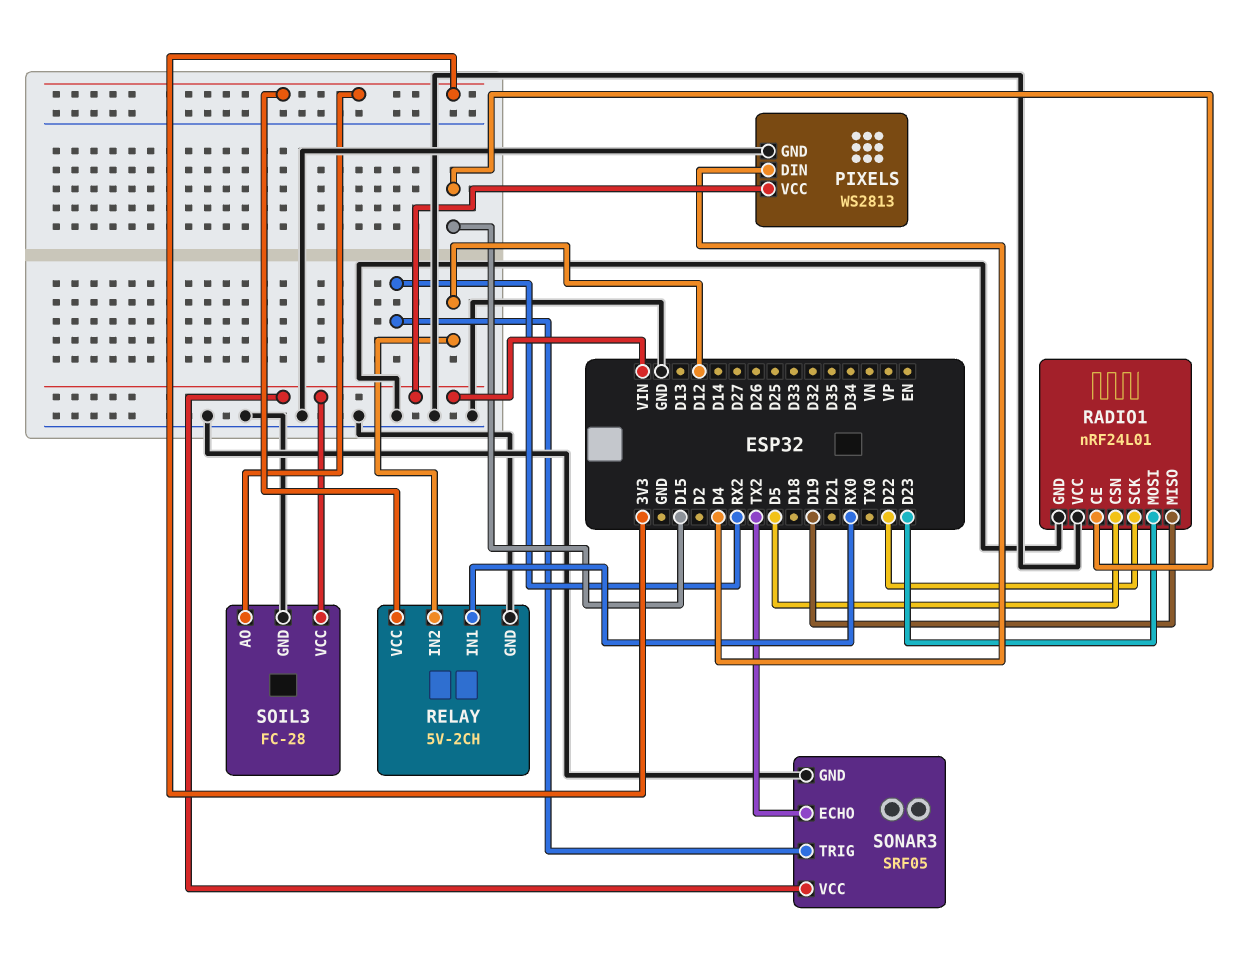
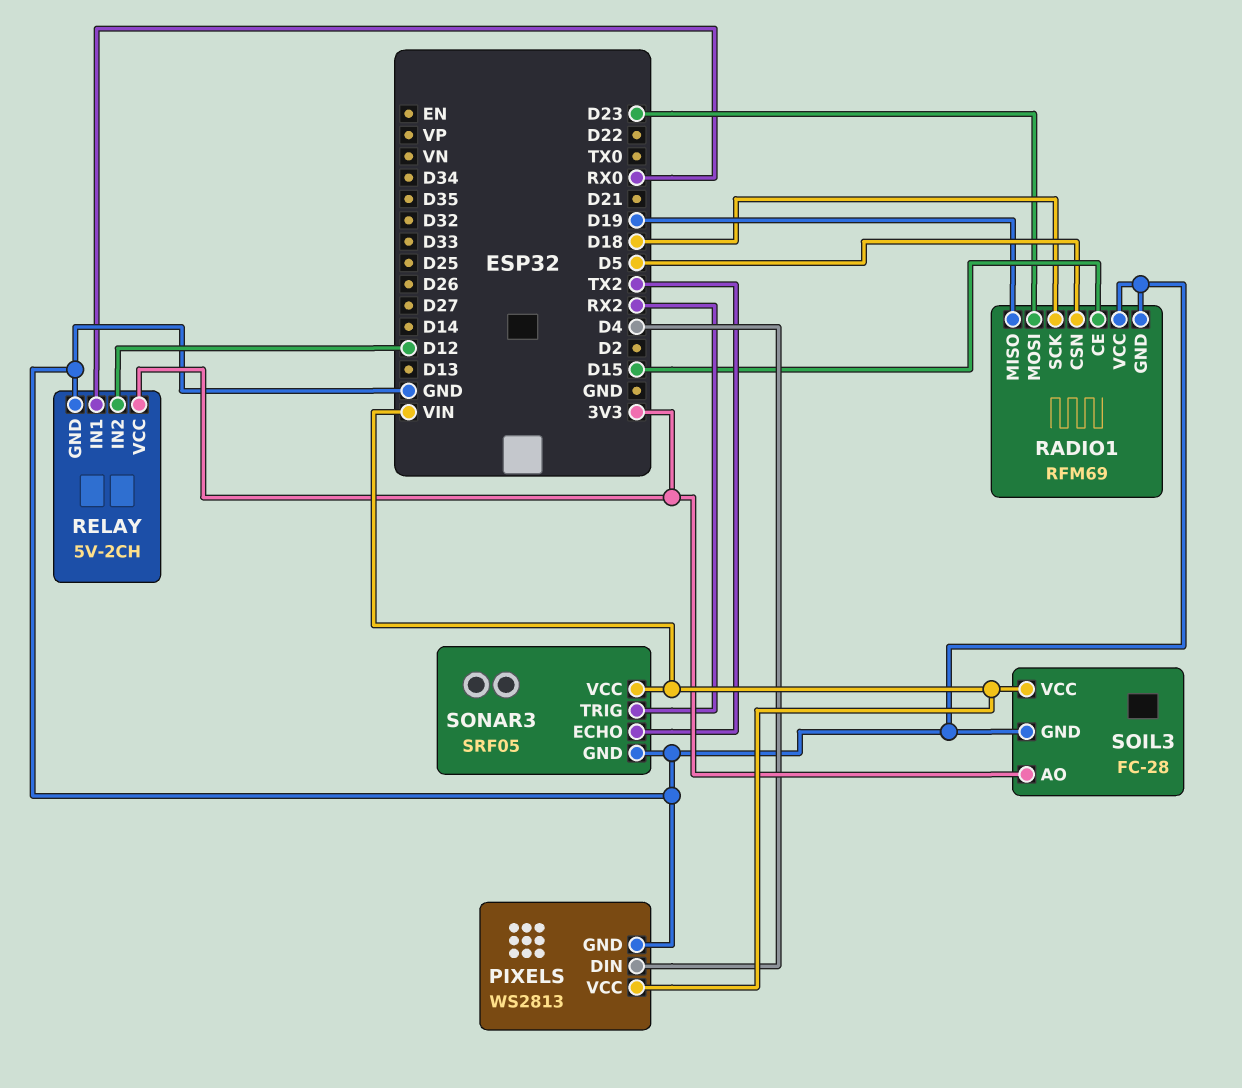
RADIO1: nRF24L01 -> RFM69
RADIO1 pin SCK: D22 -> D18

